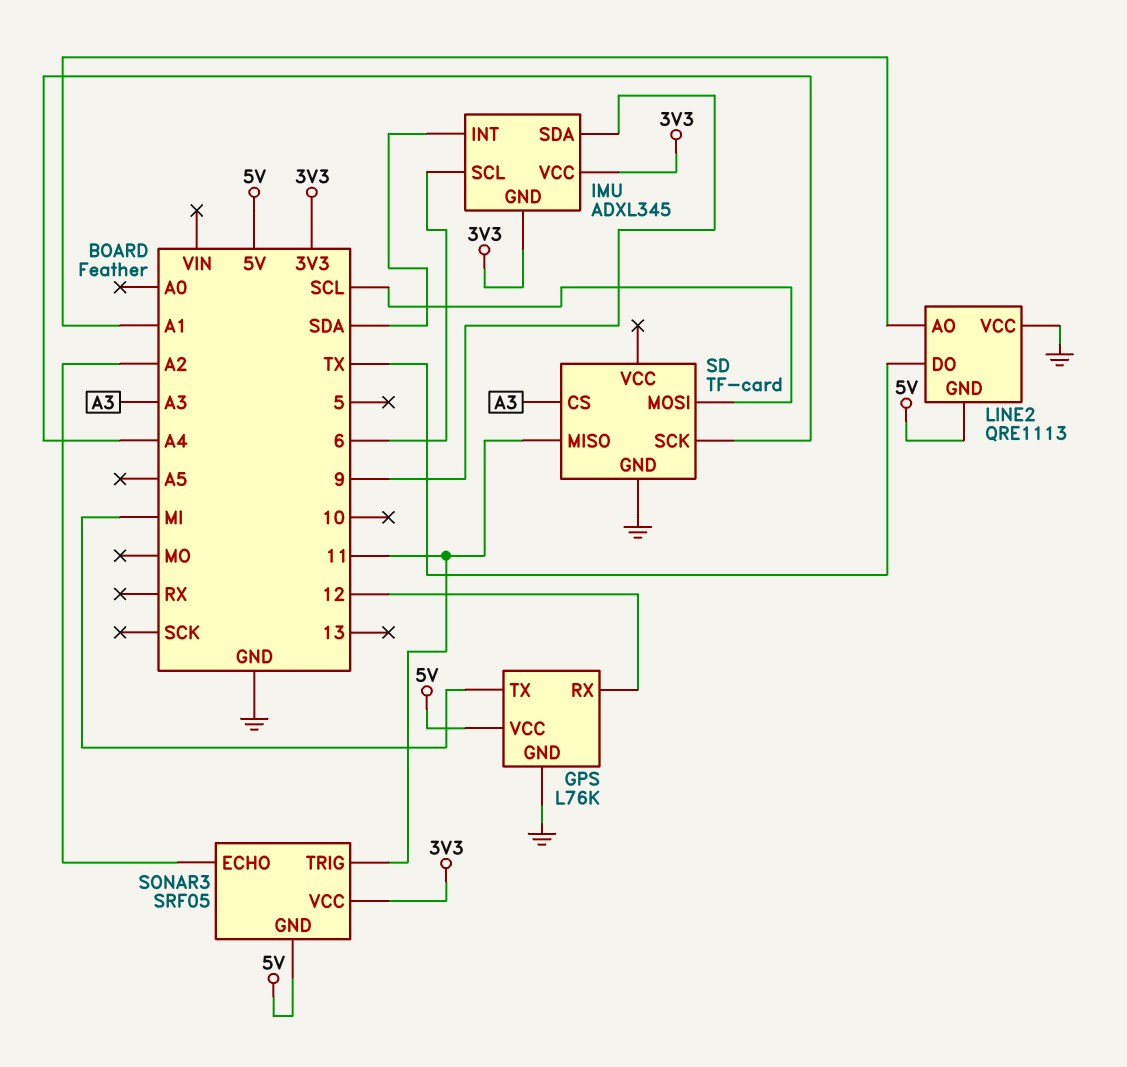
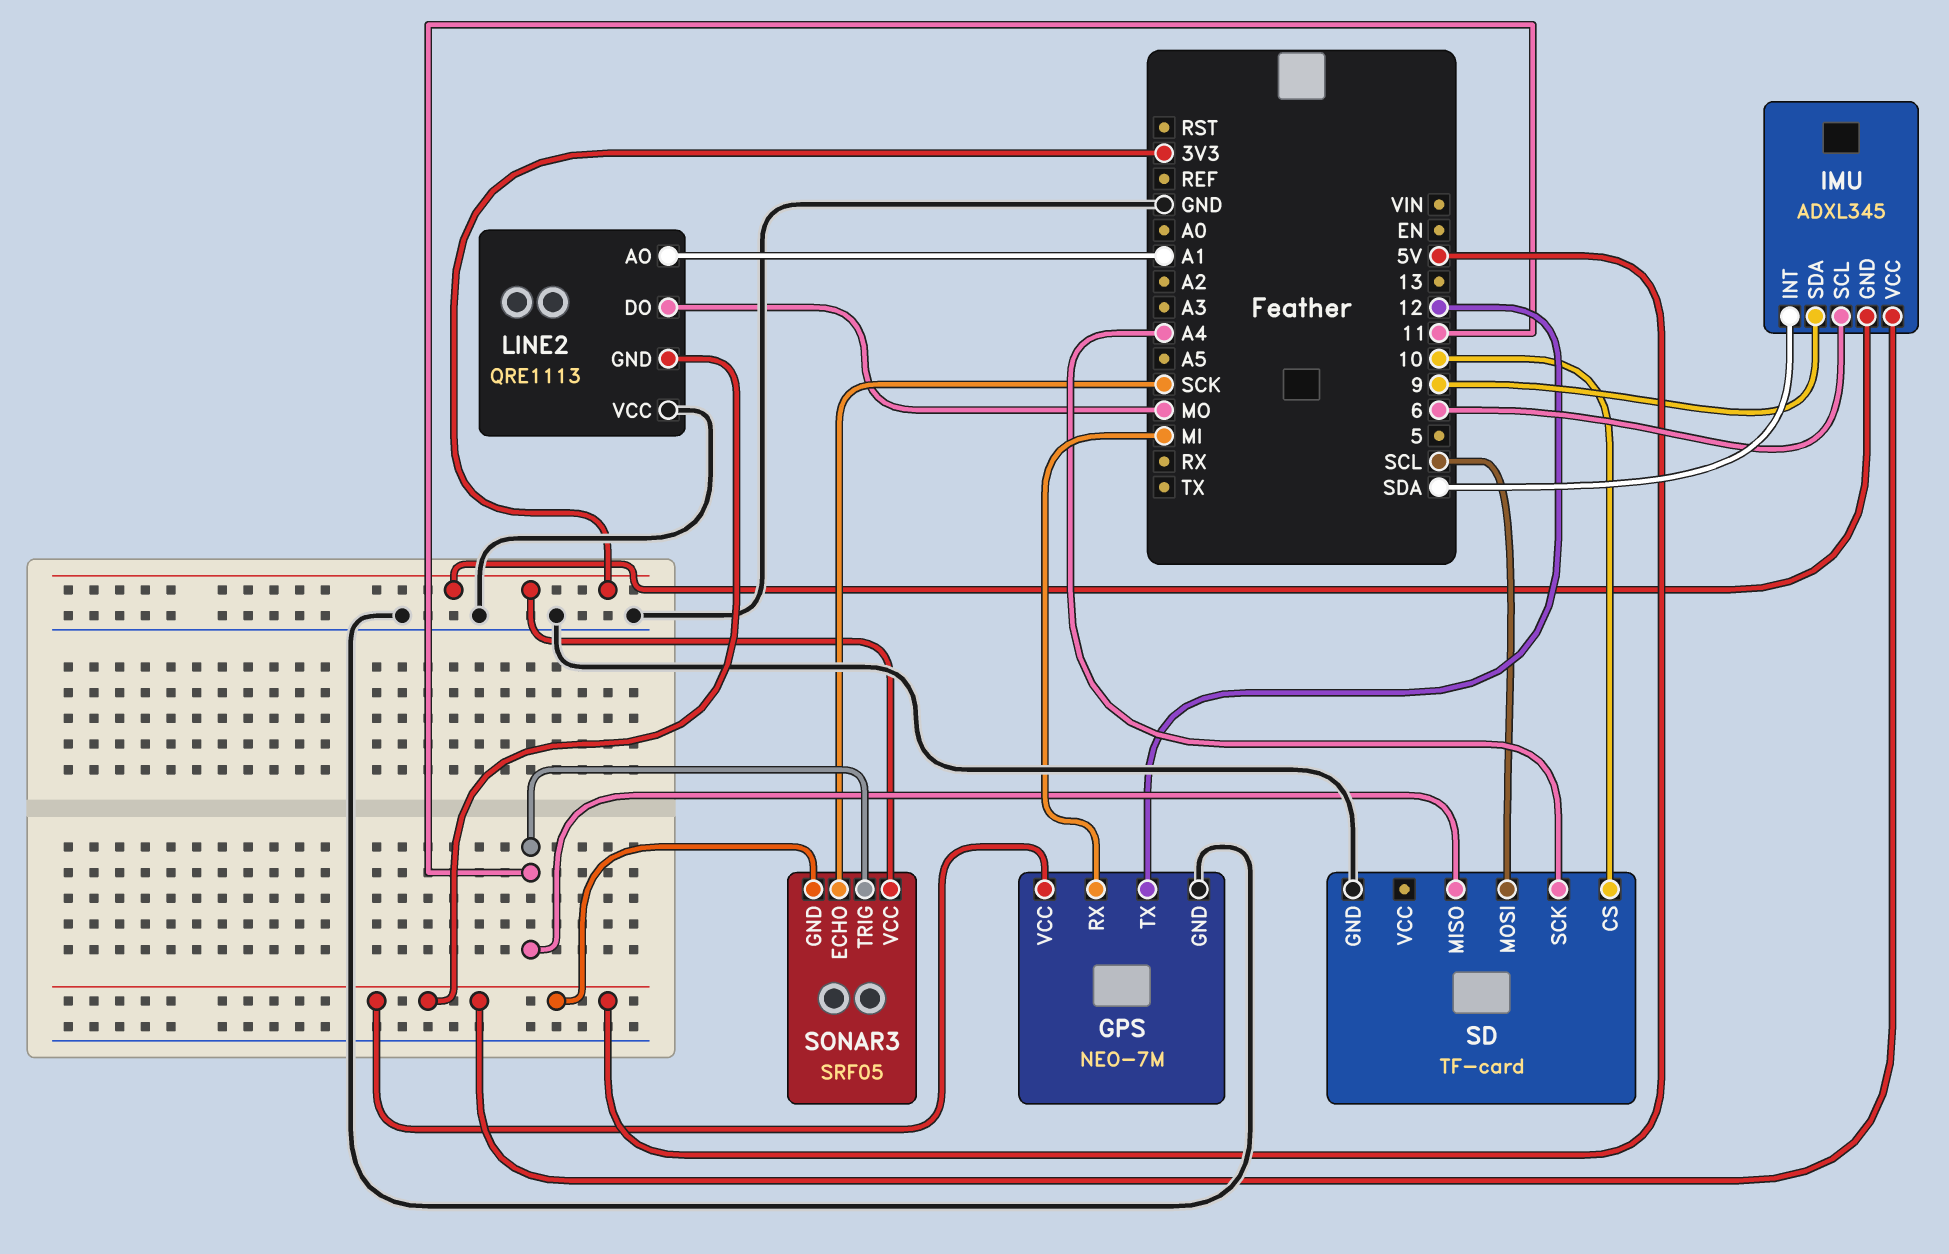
GPS: L76K -> NEO-7M
GPS pin RX: 12 -> MI
GPS pin TX: MI -> 12
IMU pin VCC: 3V3 -> 5V
LINE2 pin DO: TX -> MO
SD pin CS: A3 -> 10
SONAR3 pin ECHO: A2 -> SCK

